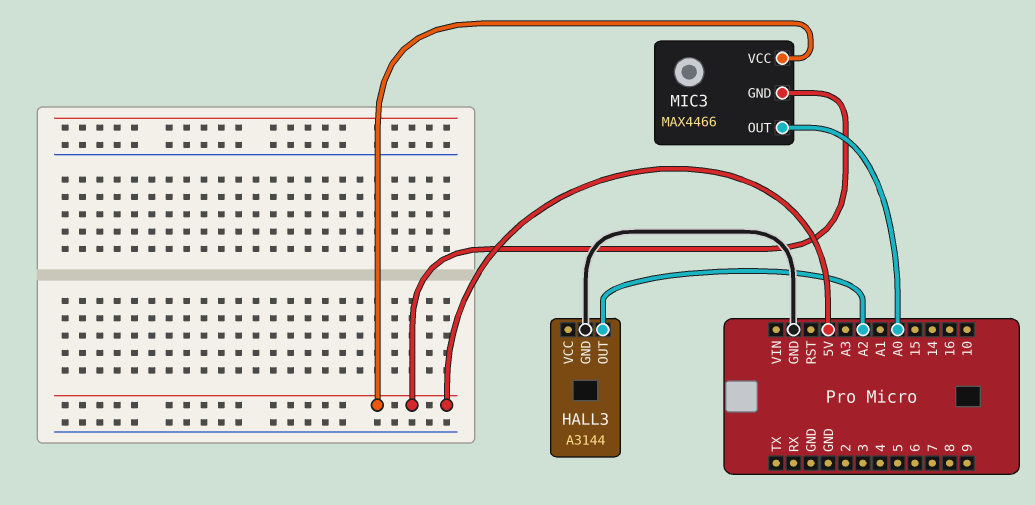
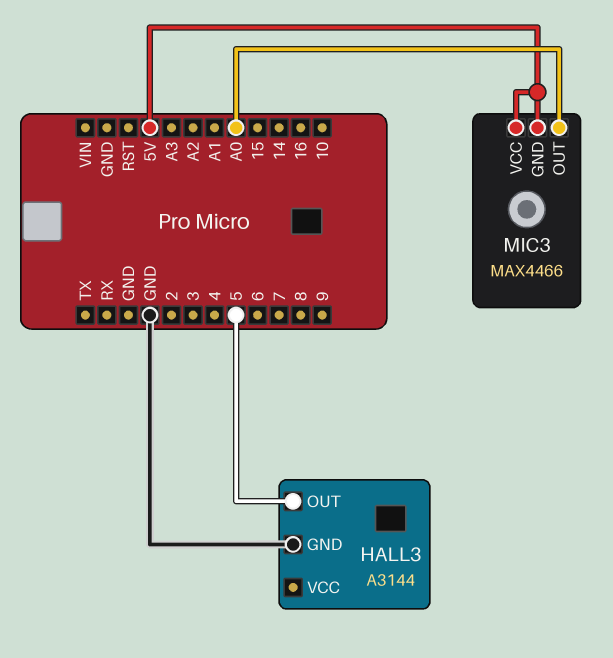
HALL3 pin OUT: A2 -> 5

